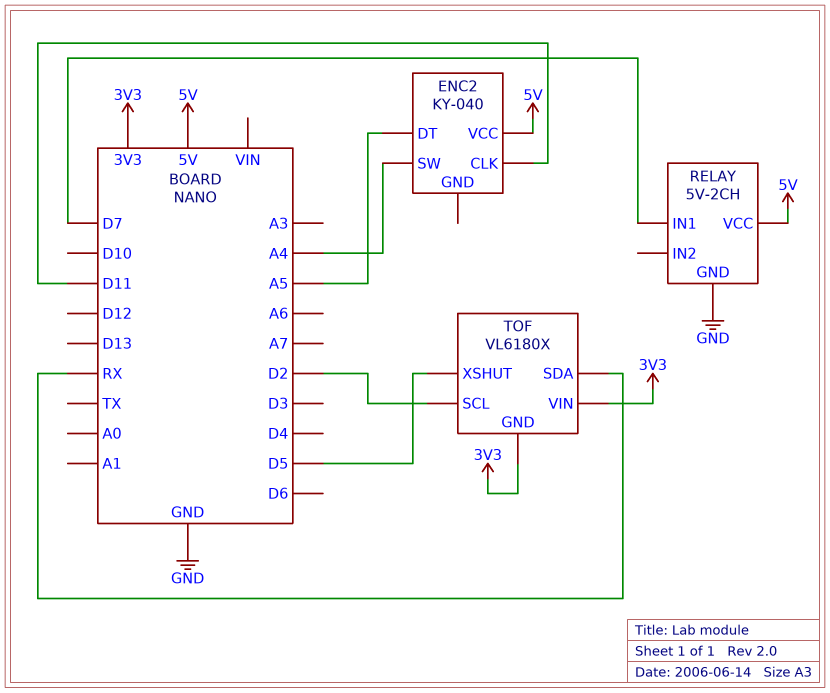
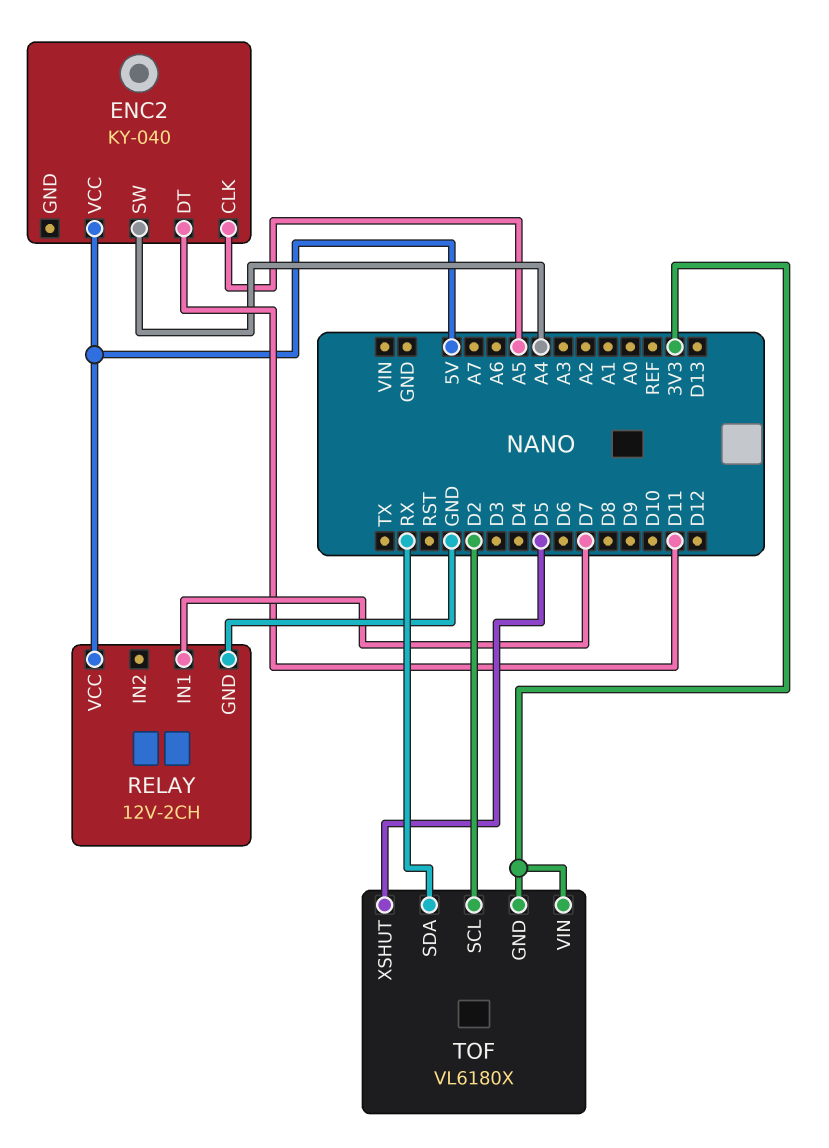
ENC2 pin CLK: D11 -> A5
ENC2 pin DT: A5 -> D11
RELAY: 5V-2CH -> 12V-2CH

